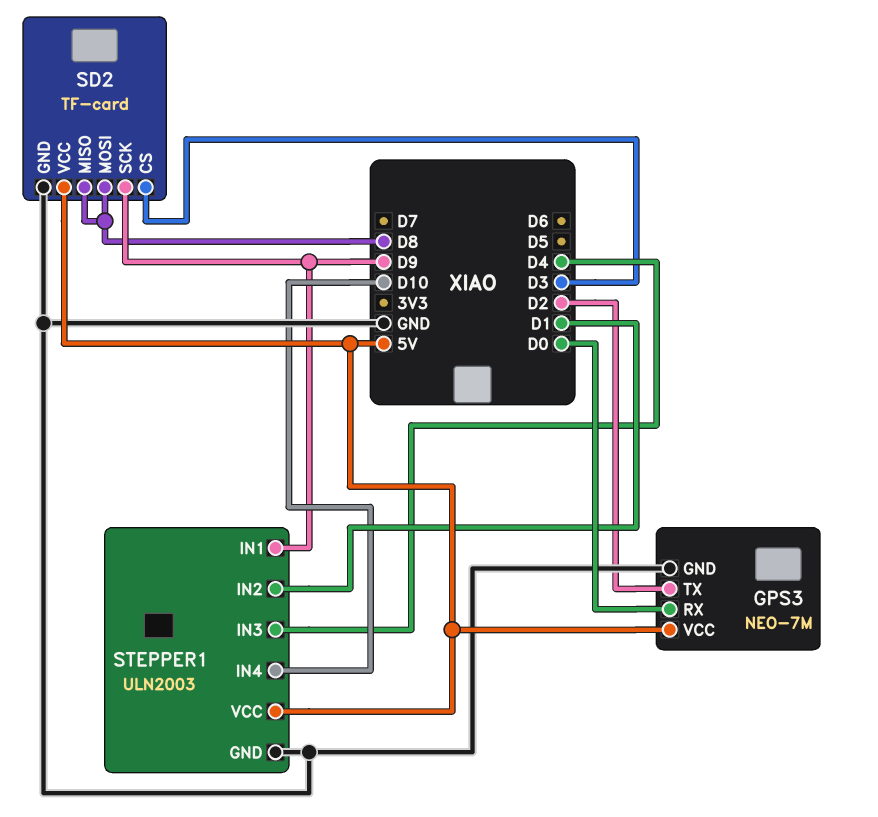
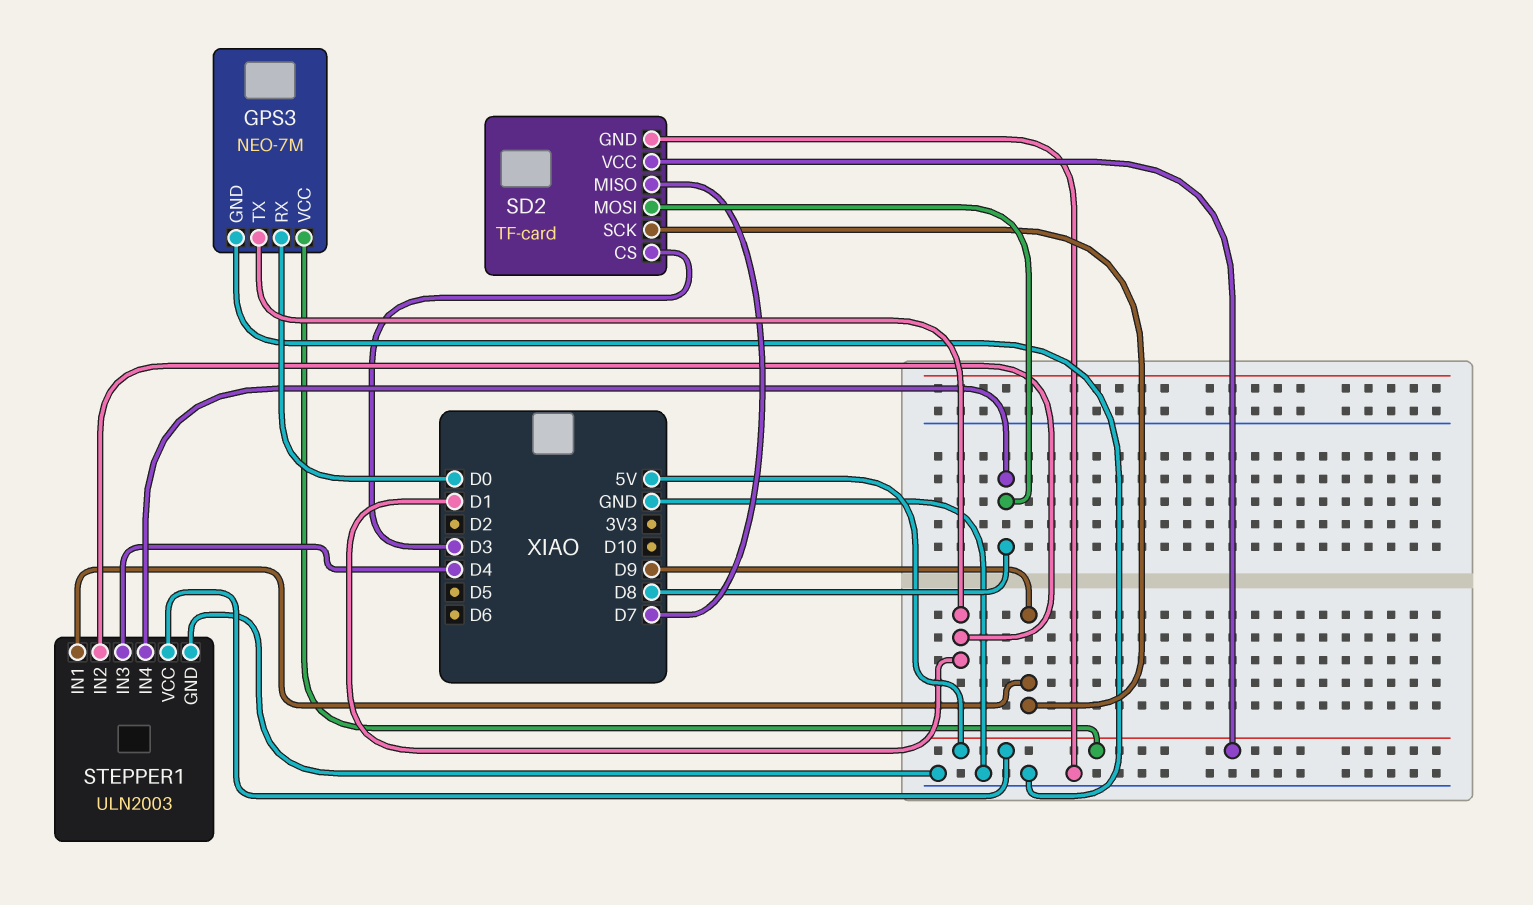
GPS3 pin TX: D2 -> D1
SD2 pin MISO: D8 -> D7
STEPPER1 pin IN4: D10 -> D8

